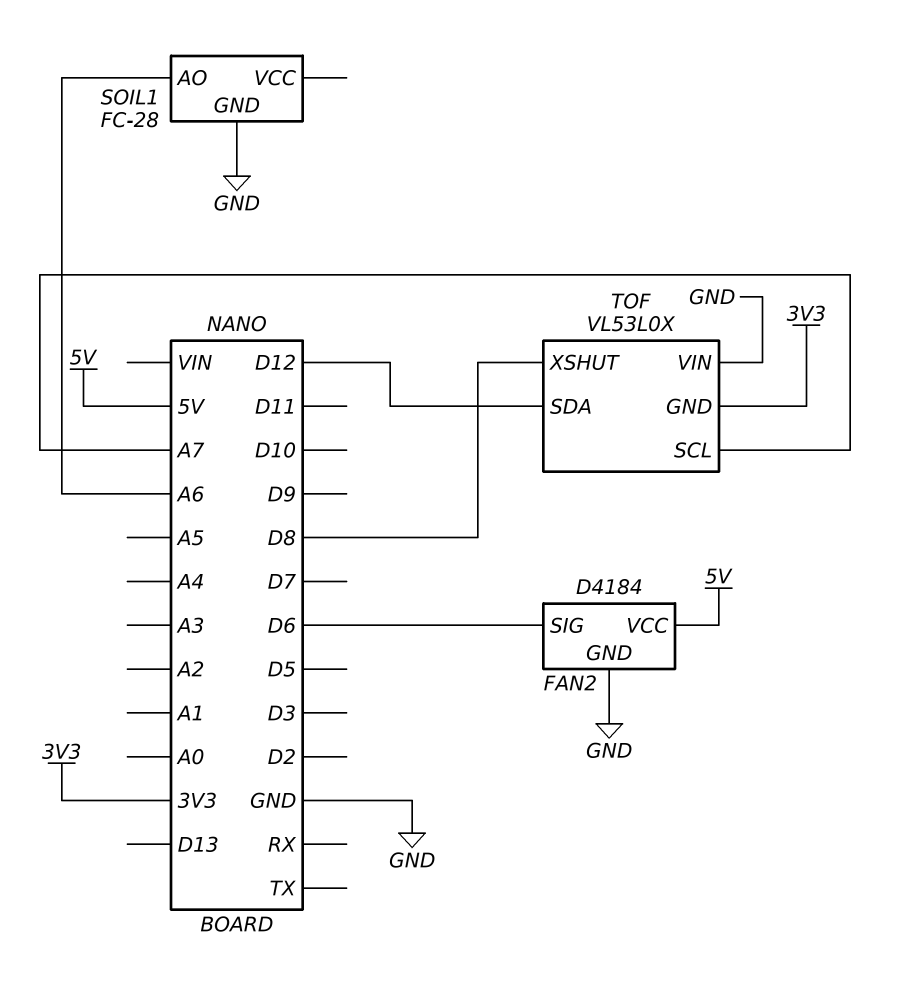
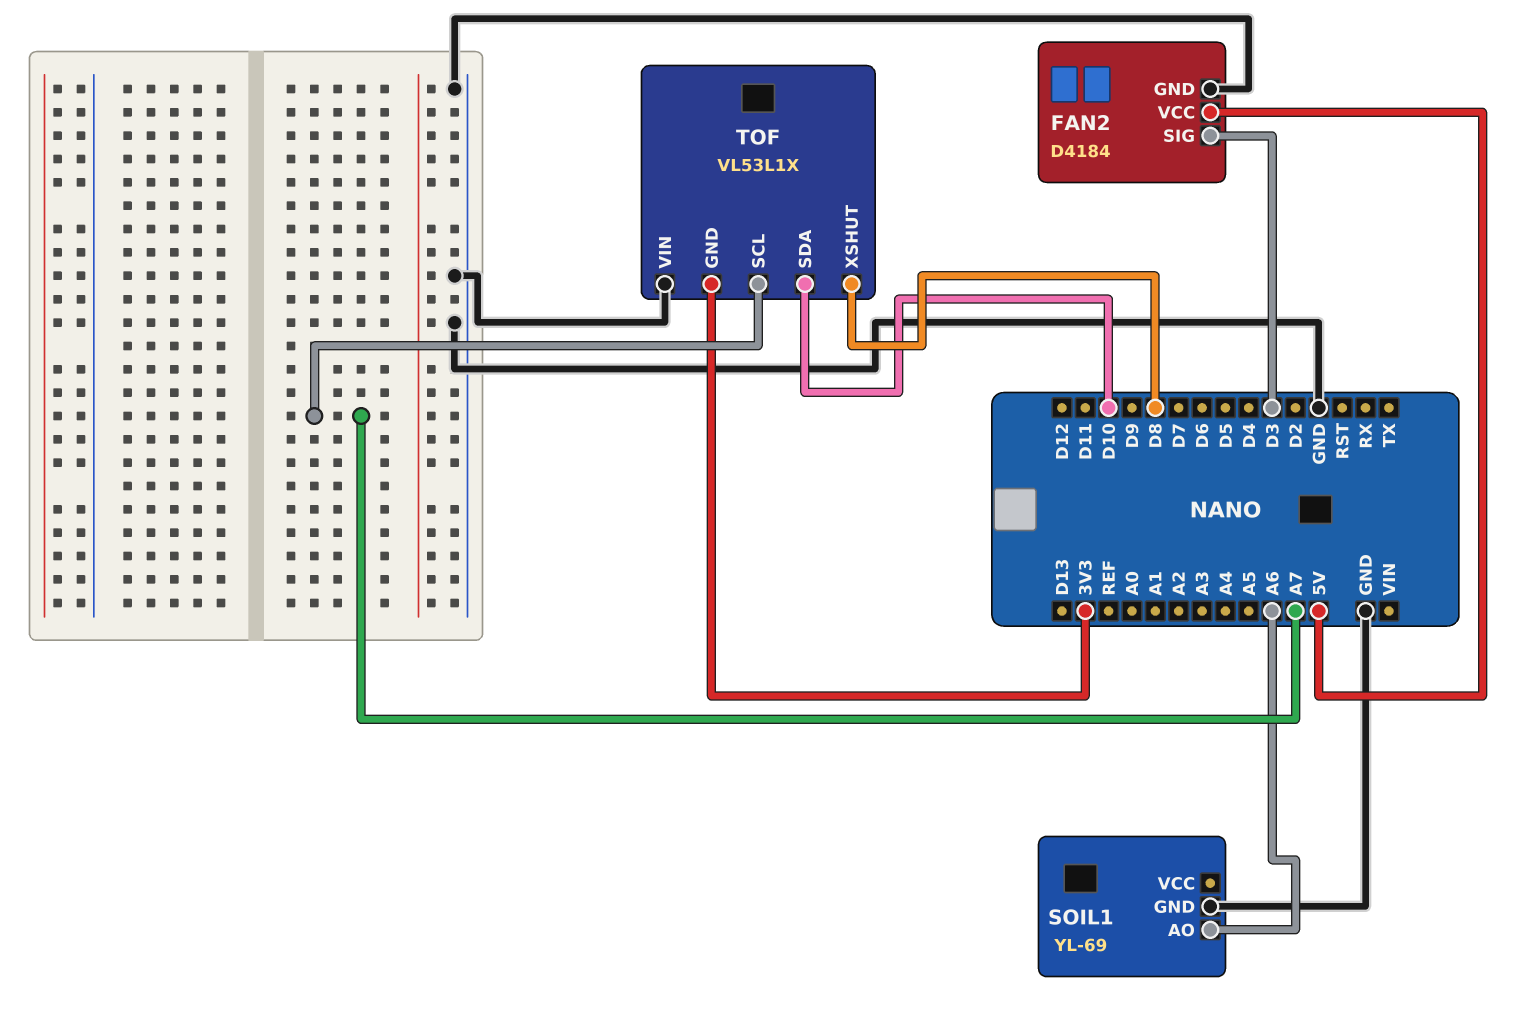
FAN2 pin SIG: D6 -> D3
SOIL1: FC-28 -> YL-69
TOF: VL53L0X -> VL53L1X
TOF pin SDA: D12 -> D10

